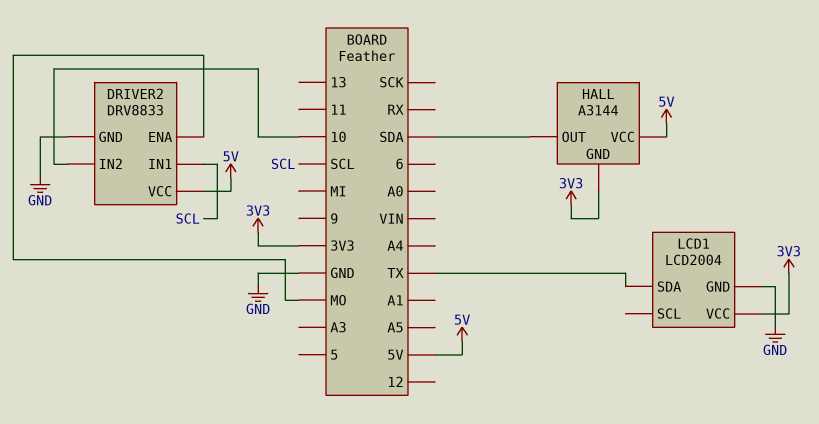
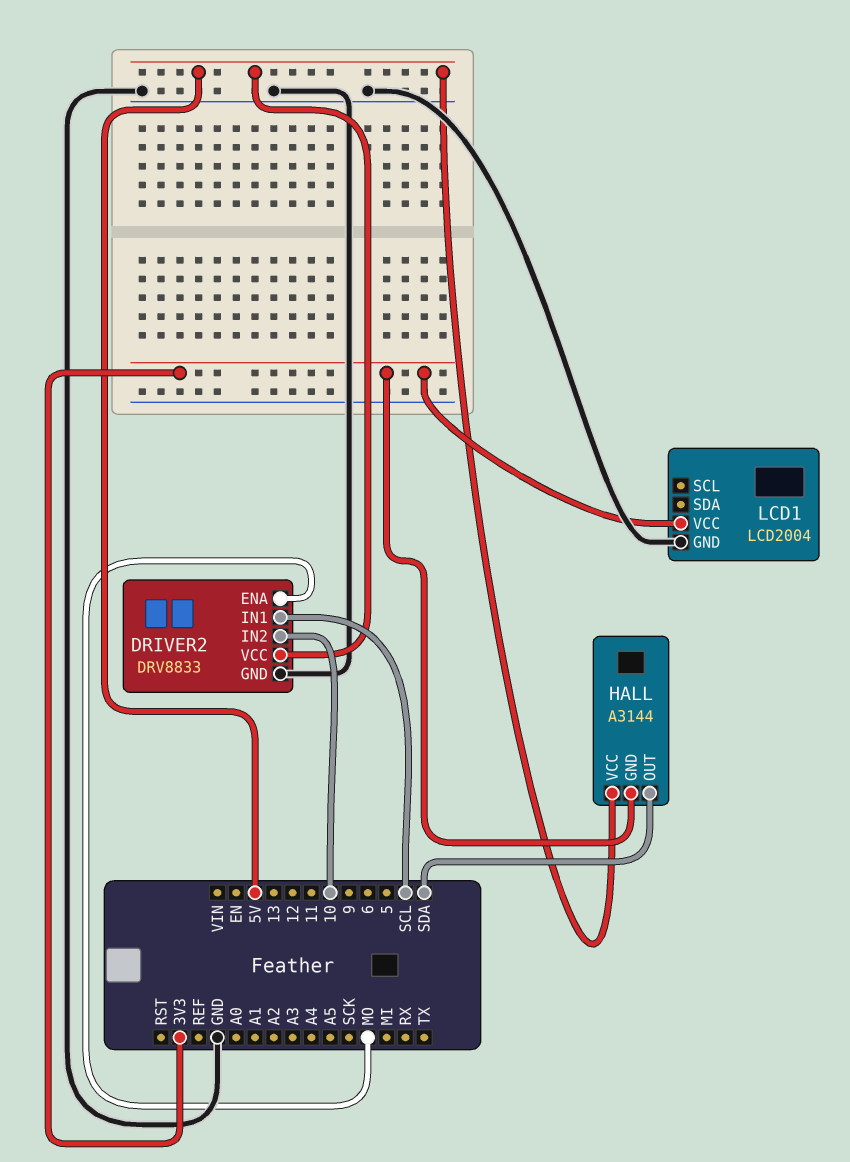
LCD1 pin SDA: TX -> none

